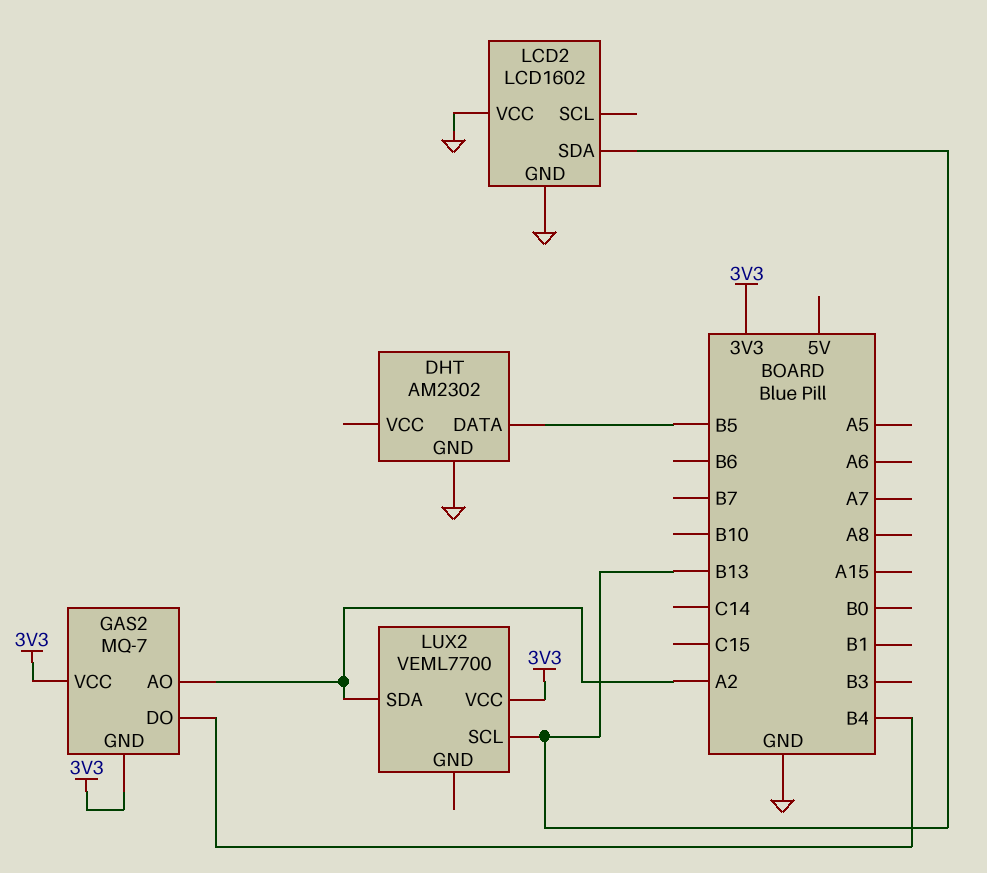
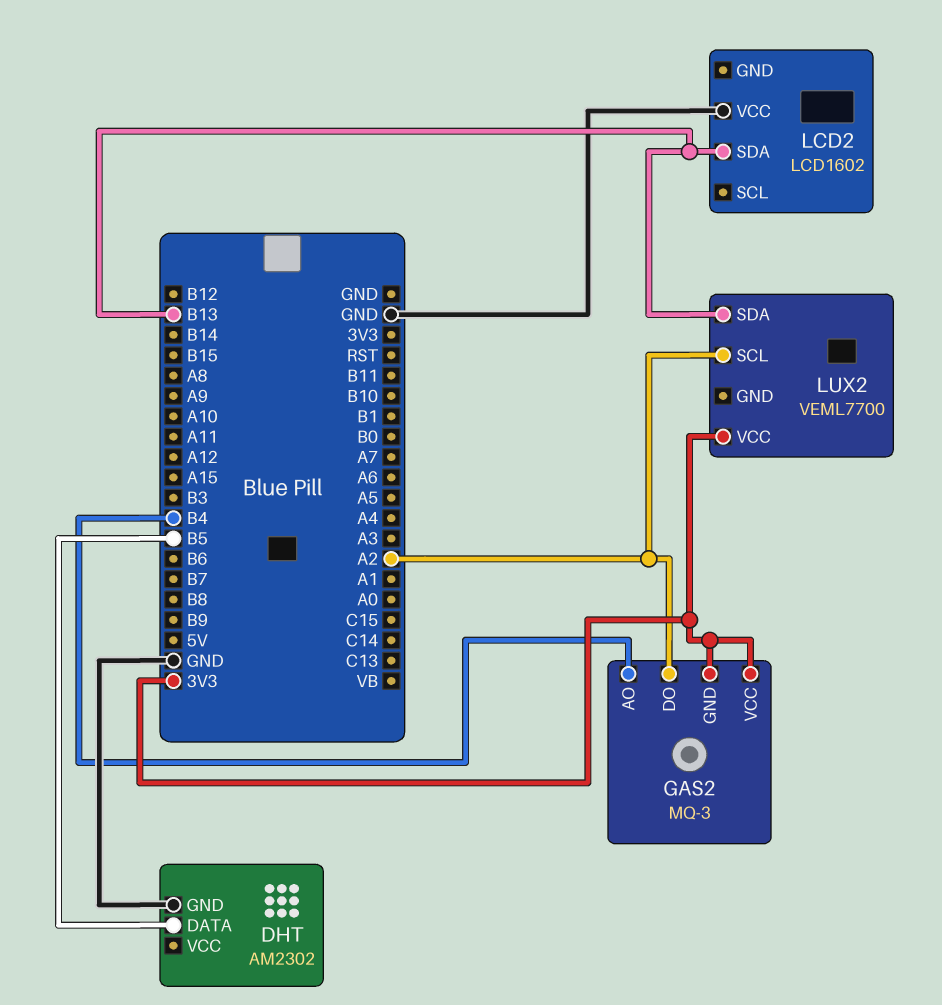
GAS2: MQ-7 -> MQ-3
GAS2 pin AO: A2 -> B4
GAS2 pin DO: B4 -> A2
LCD2 pin GND: GND -> none
LUX2 pin SCL: B13 -> A2
LUX2 pin SDA: A2 -> B13

